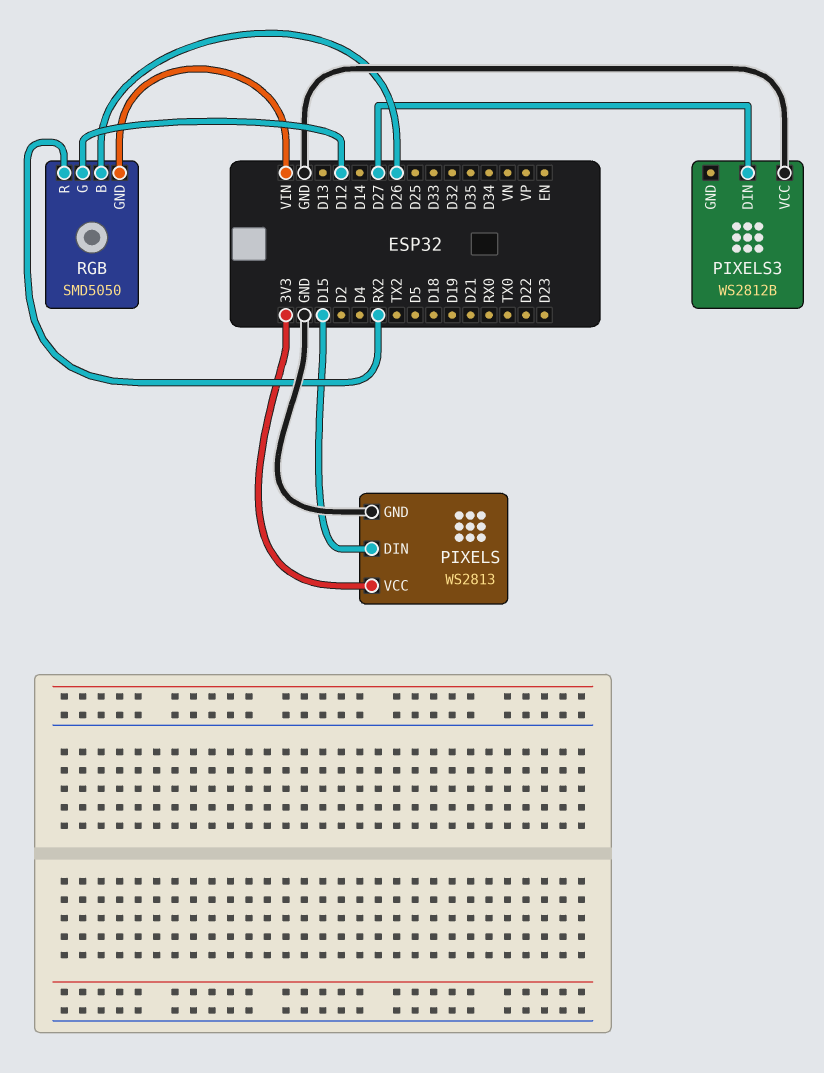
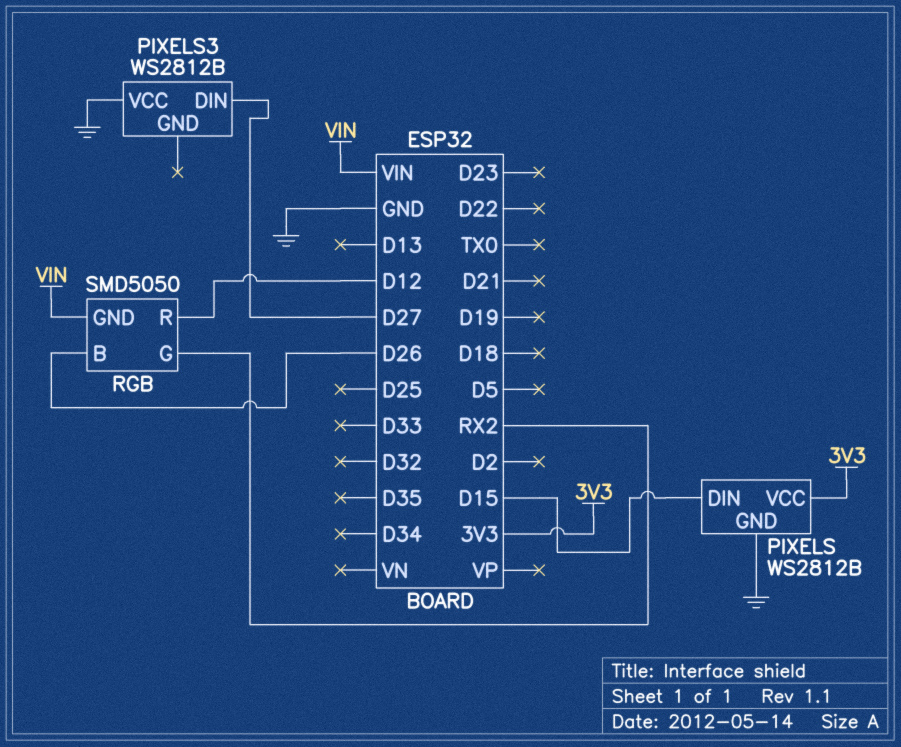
PIXELS: WS2813 -> WS2812B
RGB pin G: D12 -> RX2
RGB pin R: RX2 -> D12

